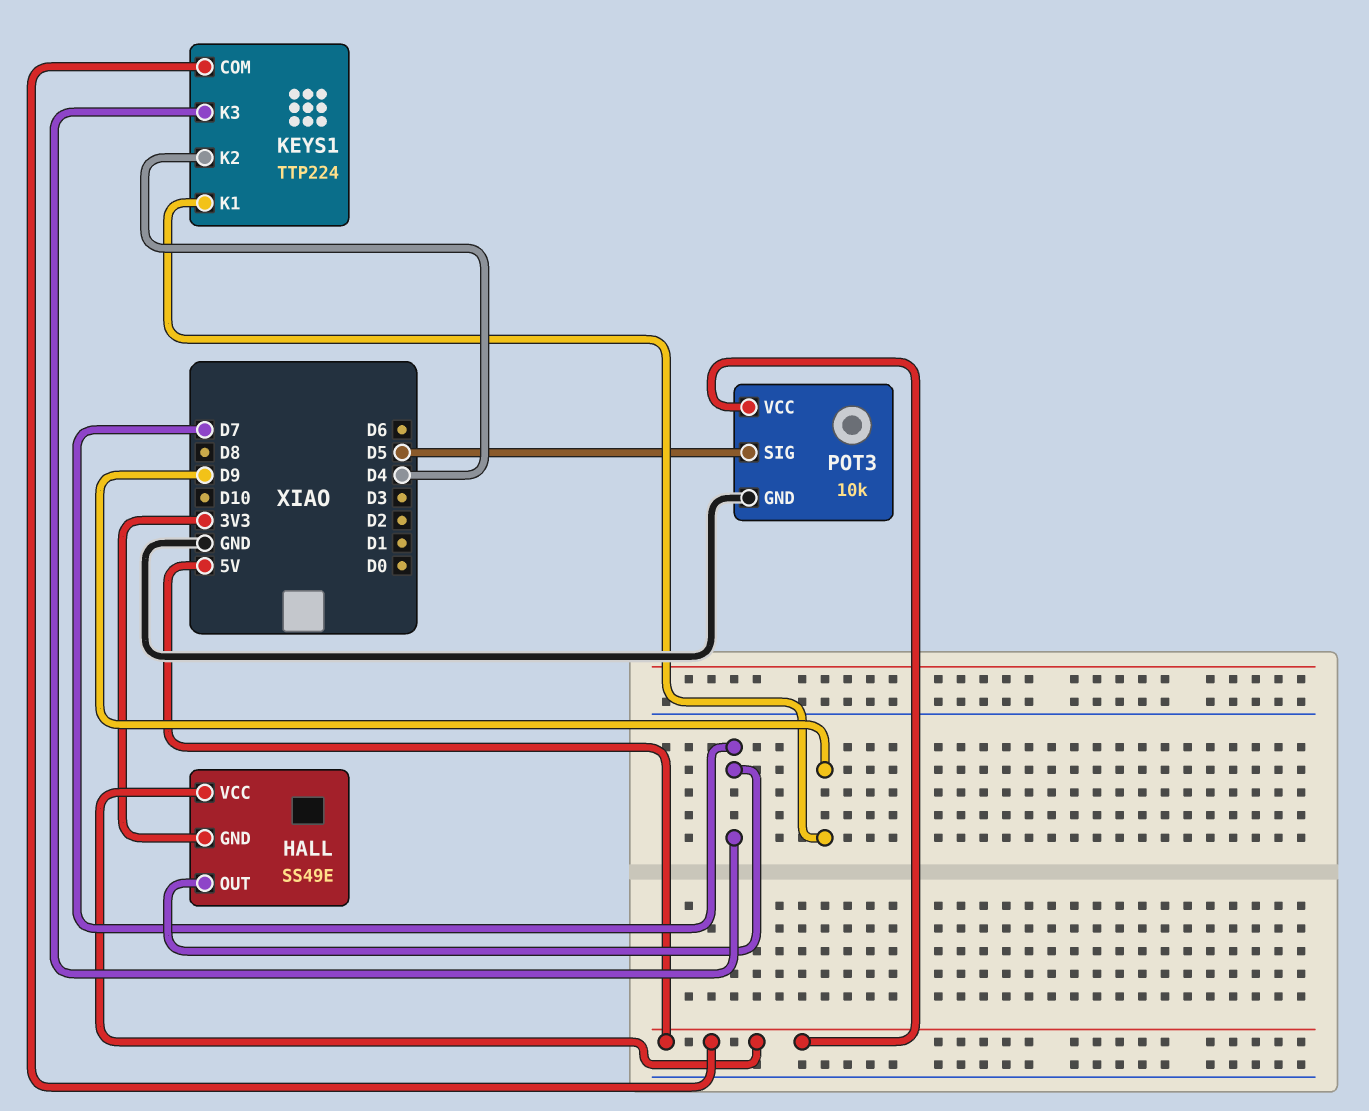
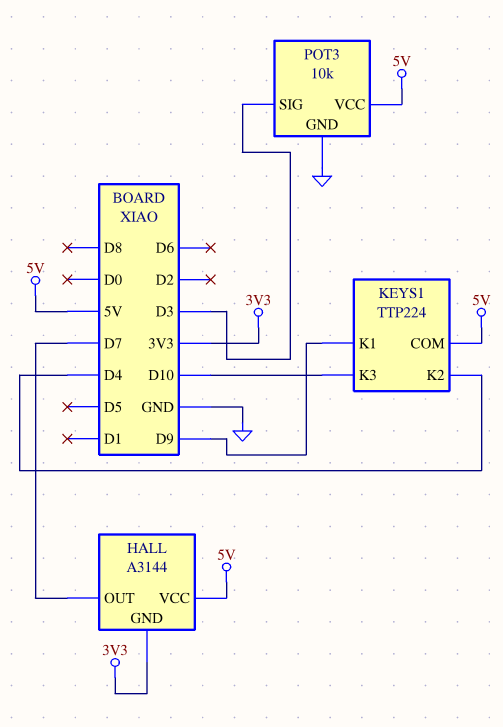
HALL: SS49E -> A3144
KEYS1 pin K3: D7 -> D10
POT3 pin SIG: D5 -> D3

